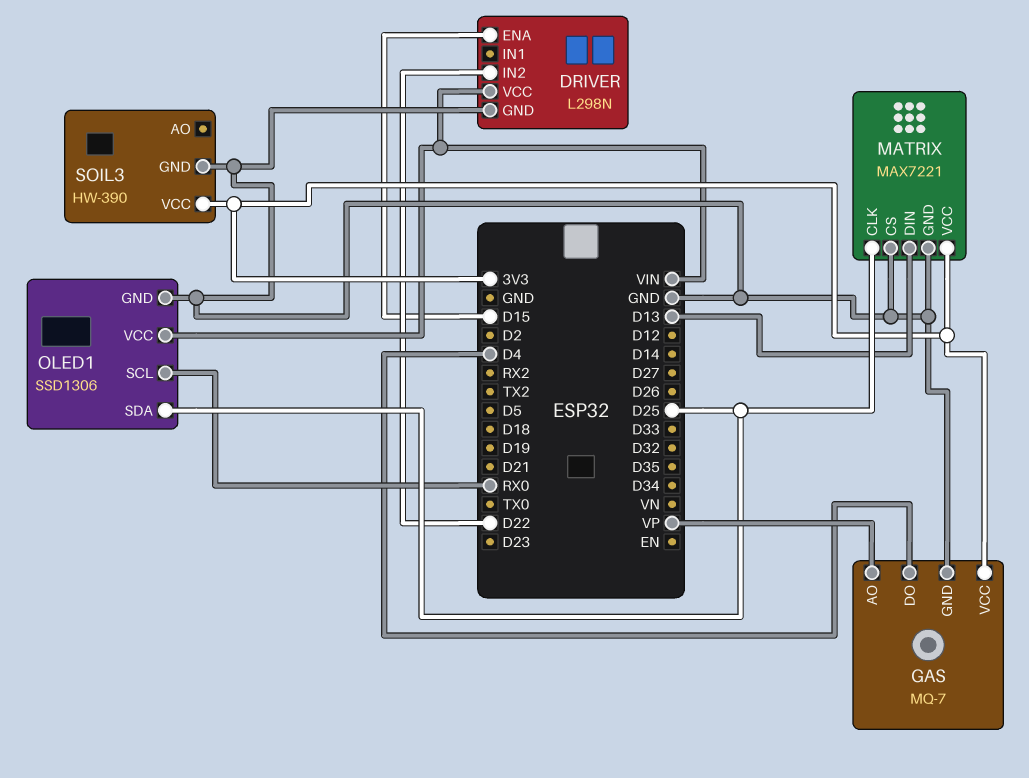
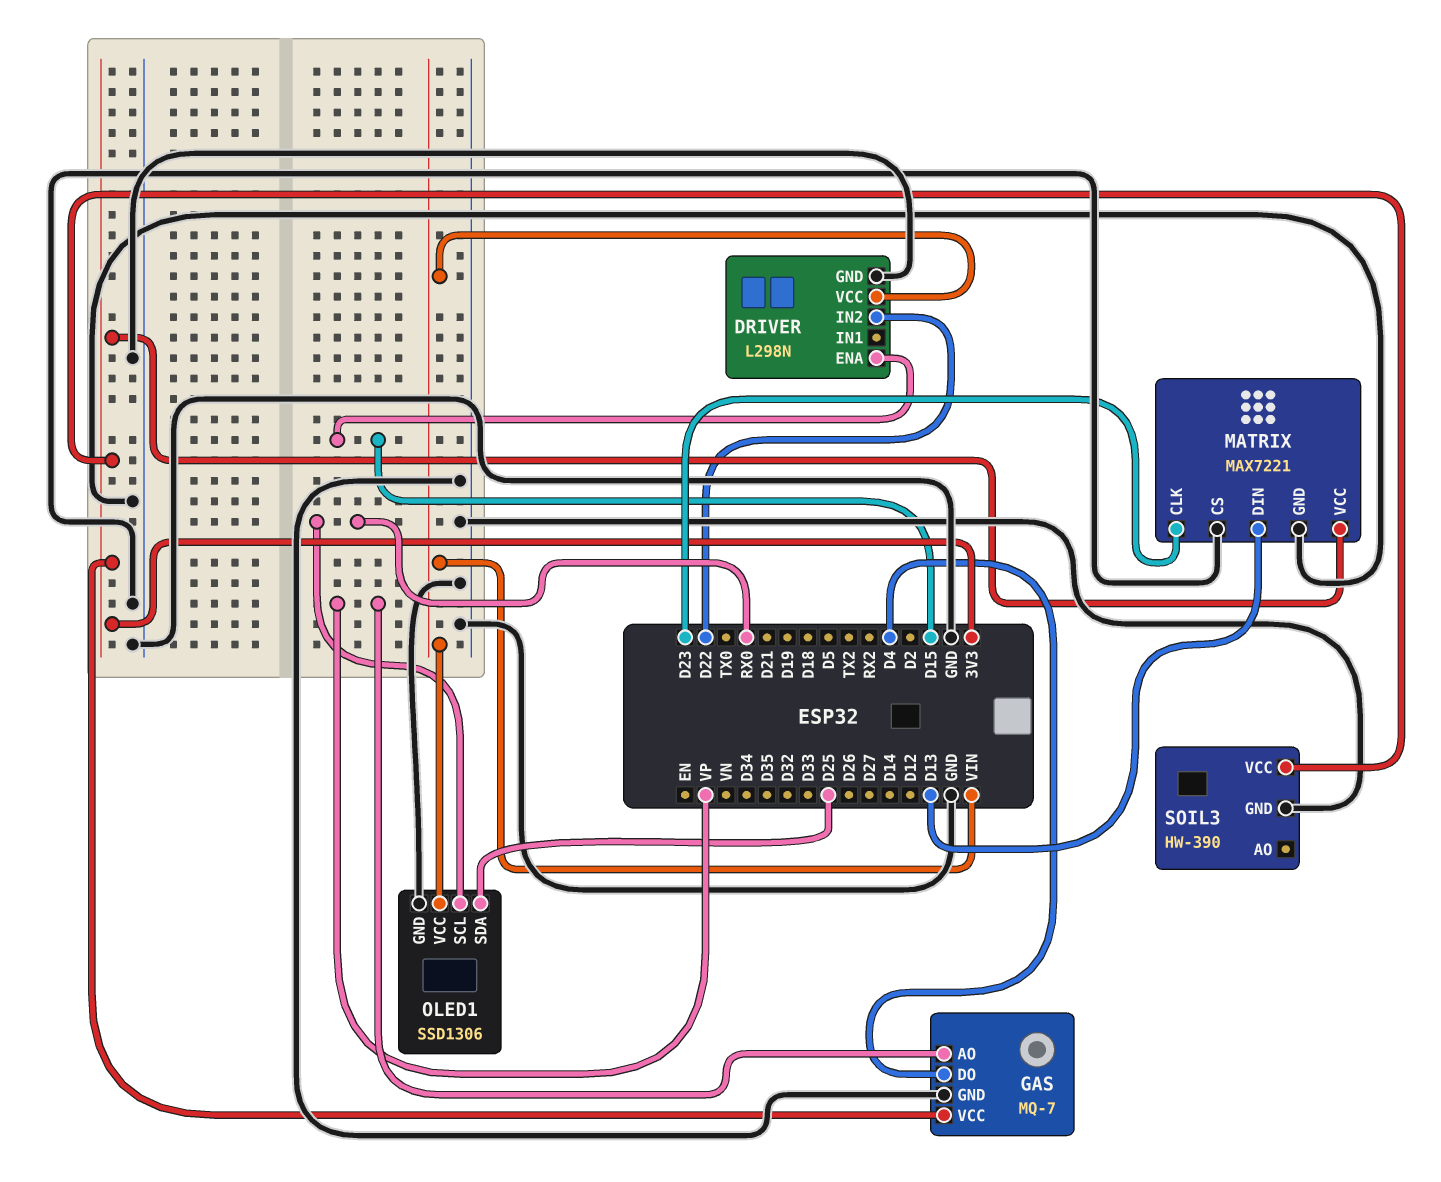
MATRIX pin CLK: D25 -> D23

